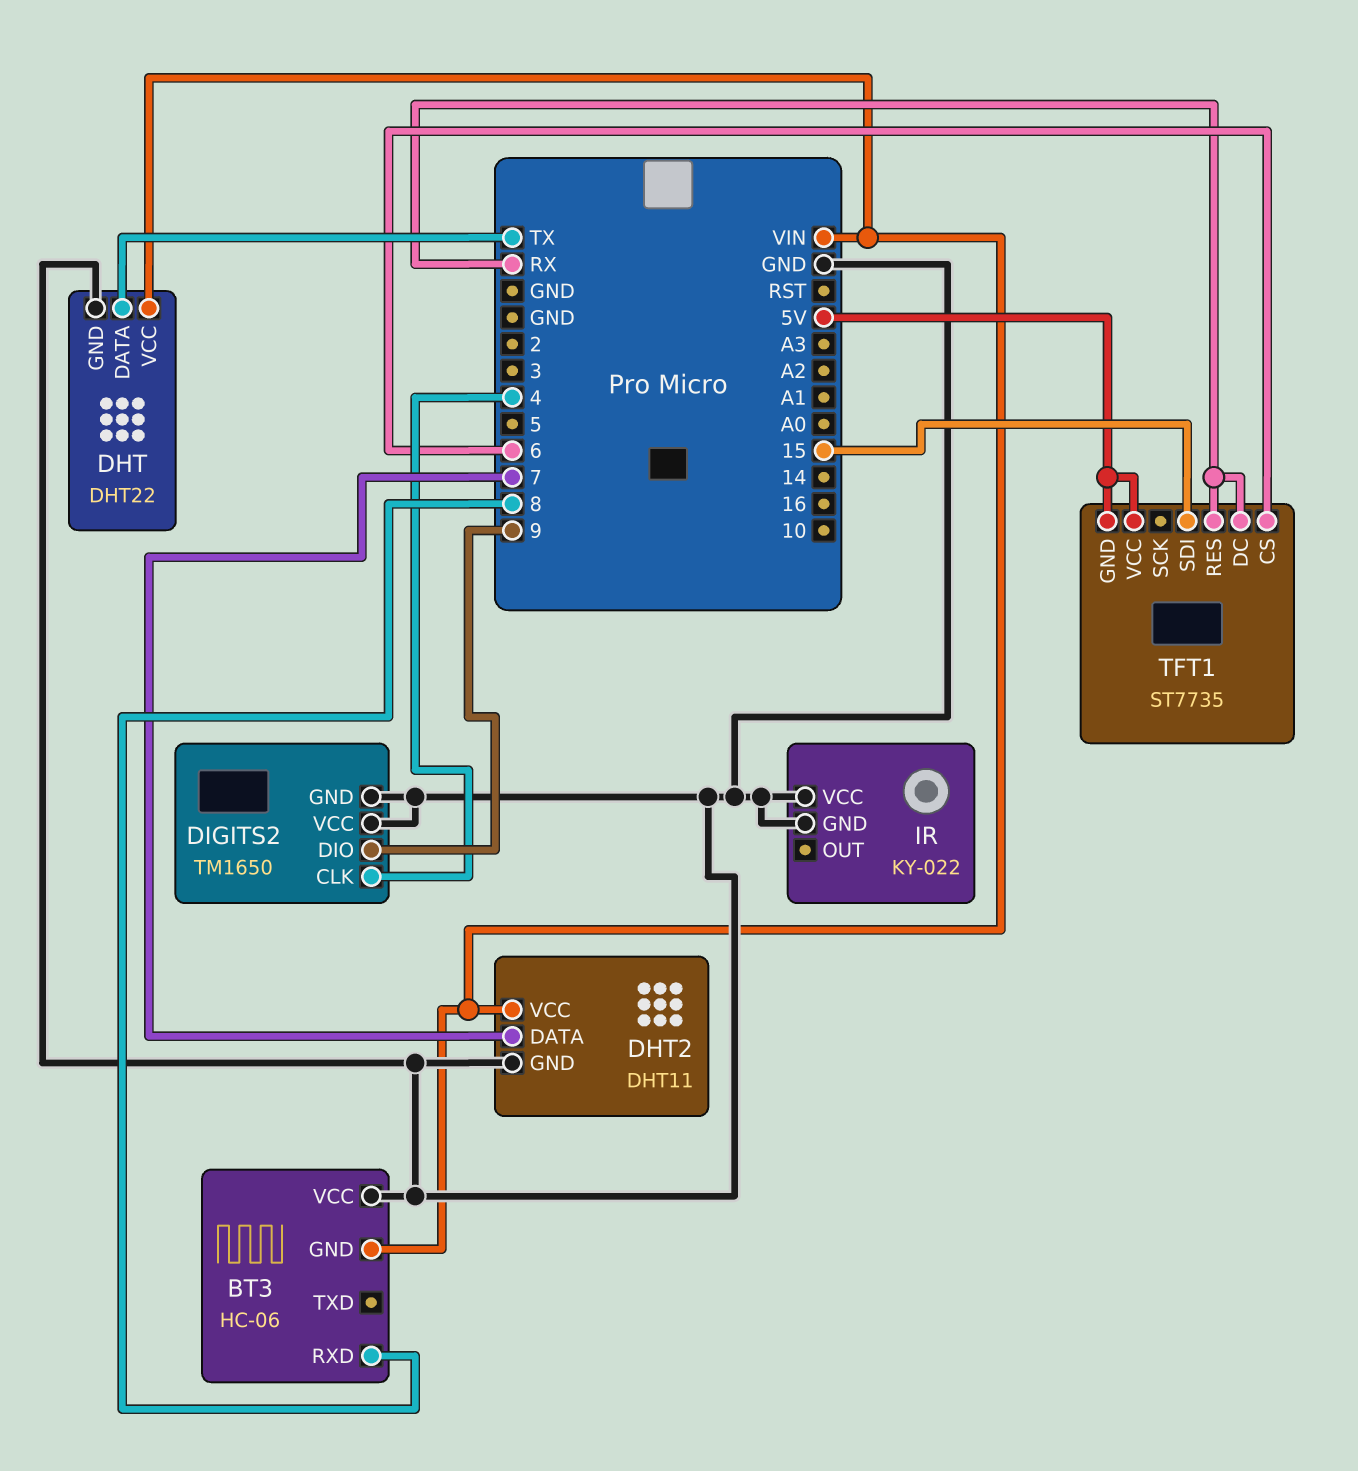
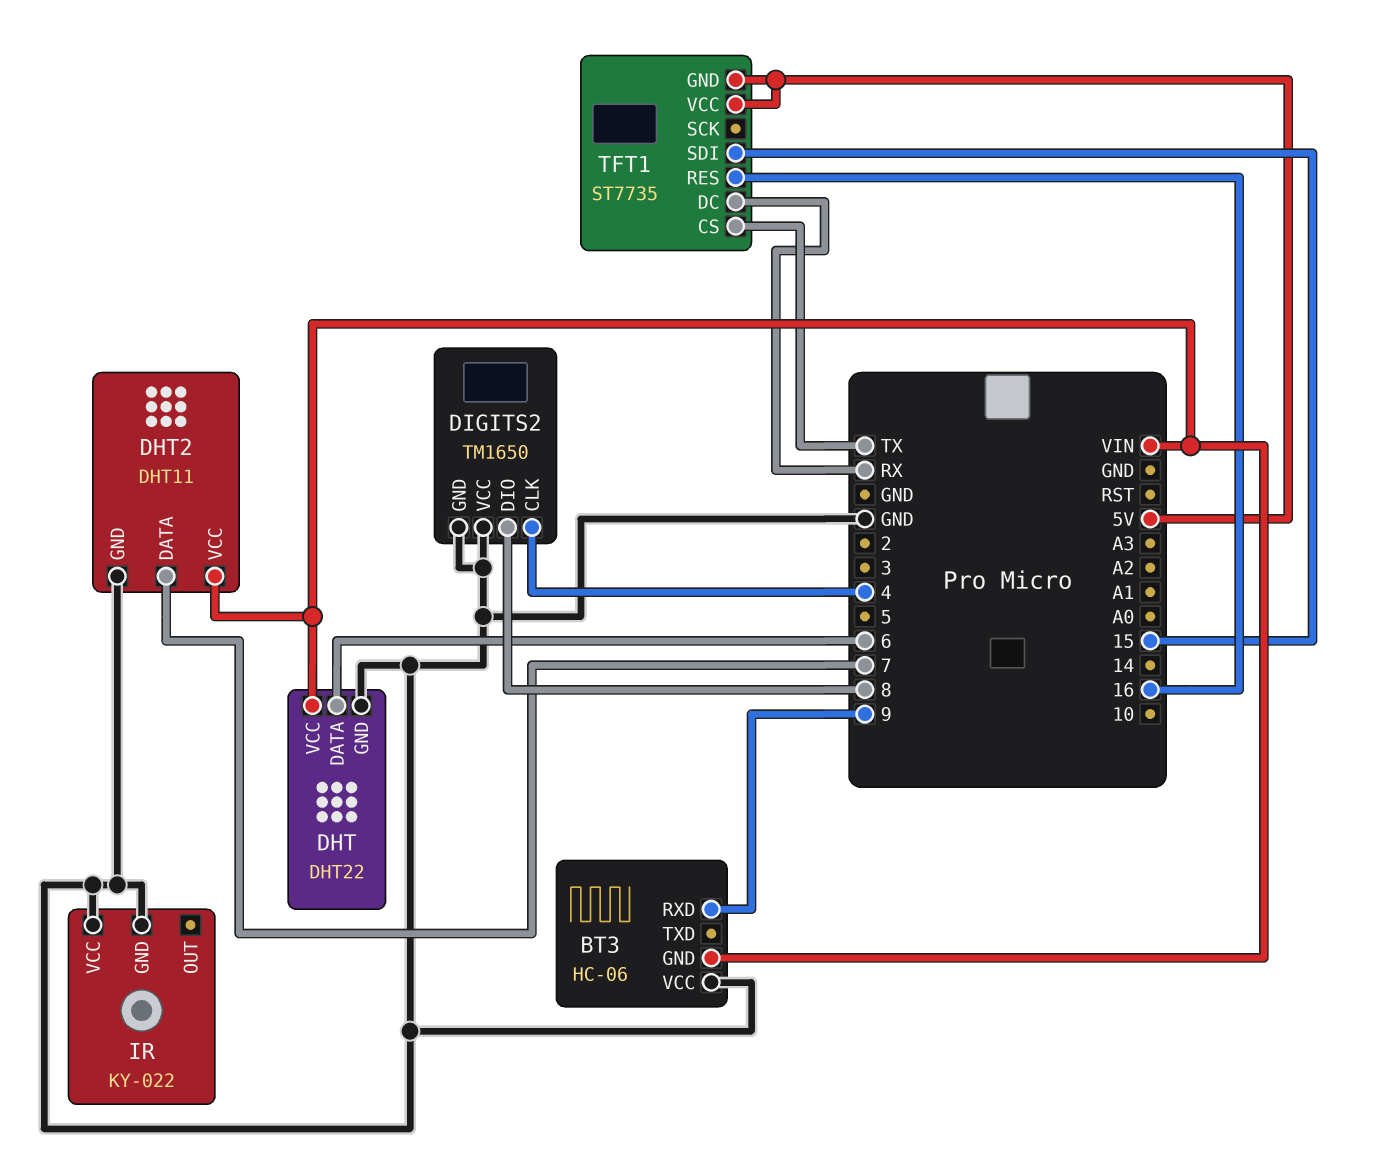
BT3 pin RXD: 8 -> 9
DHT pin DATA: TX -> 6
DIGITS2 pin DIO: 9 -> 8
TFT1 pin CS: 6 -> TX
TFT1 pin RES: RX -> 16

